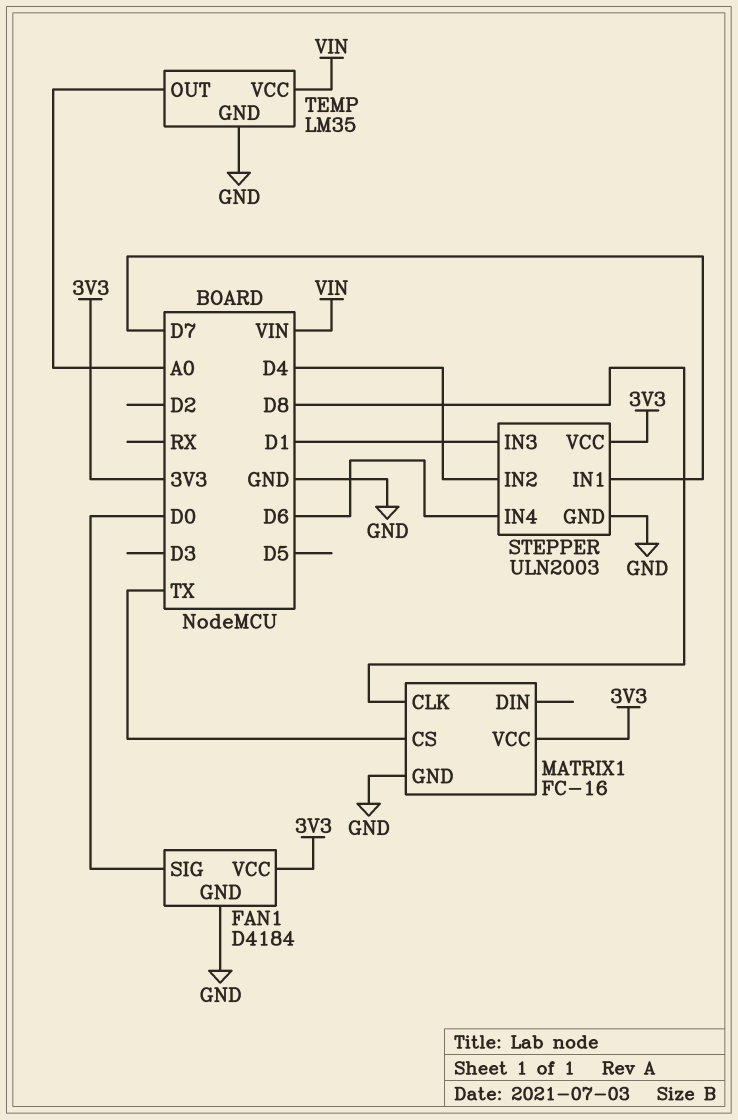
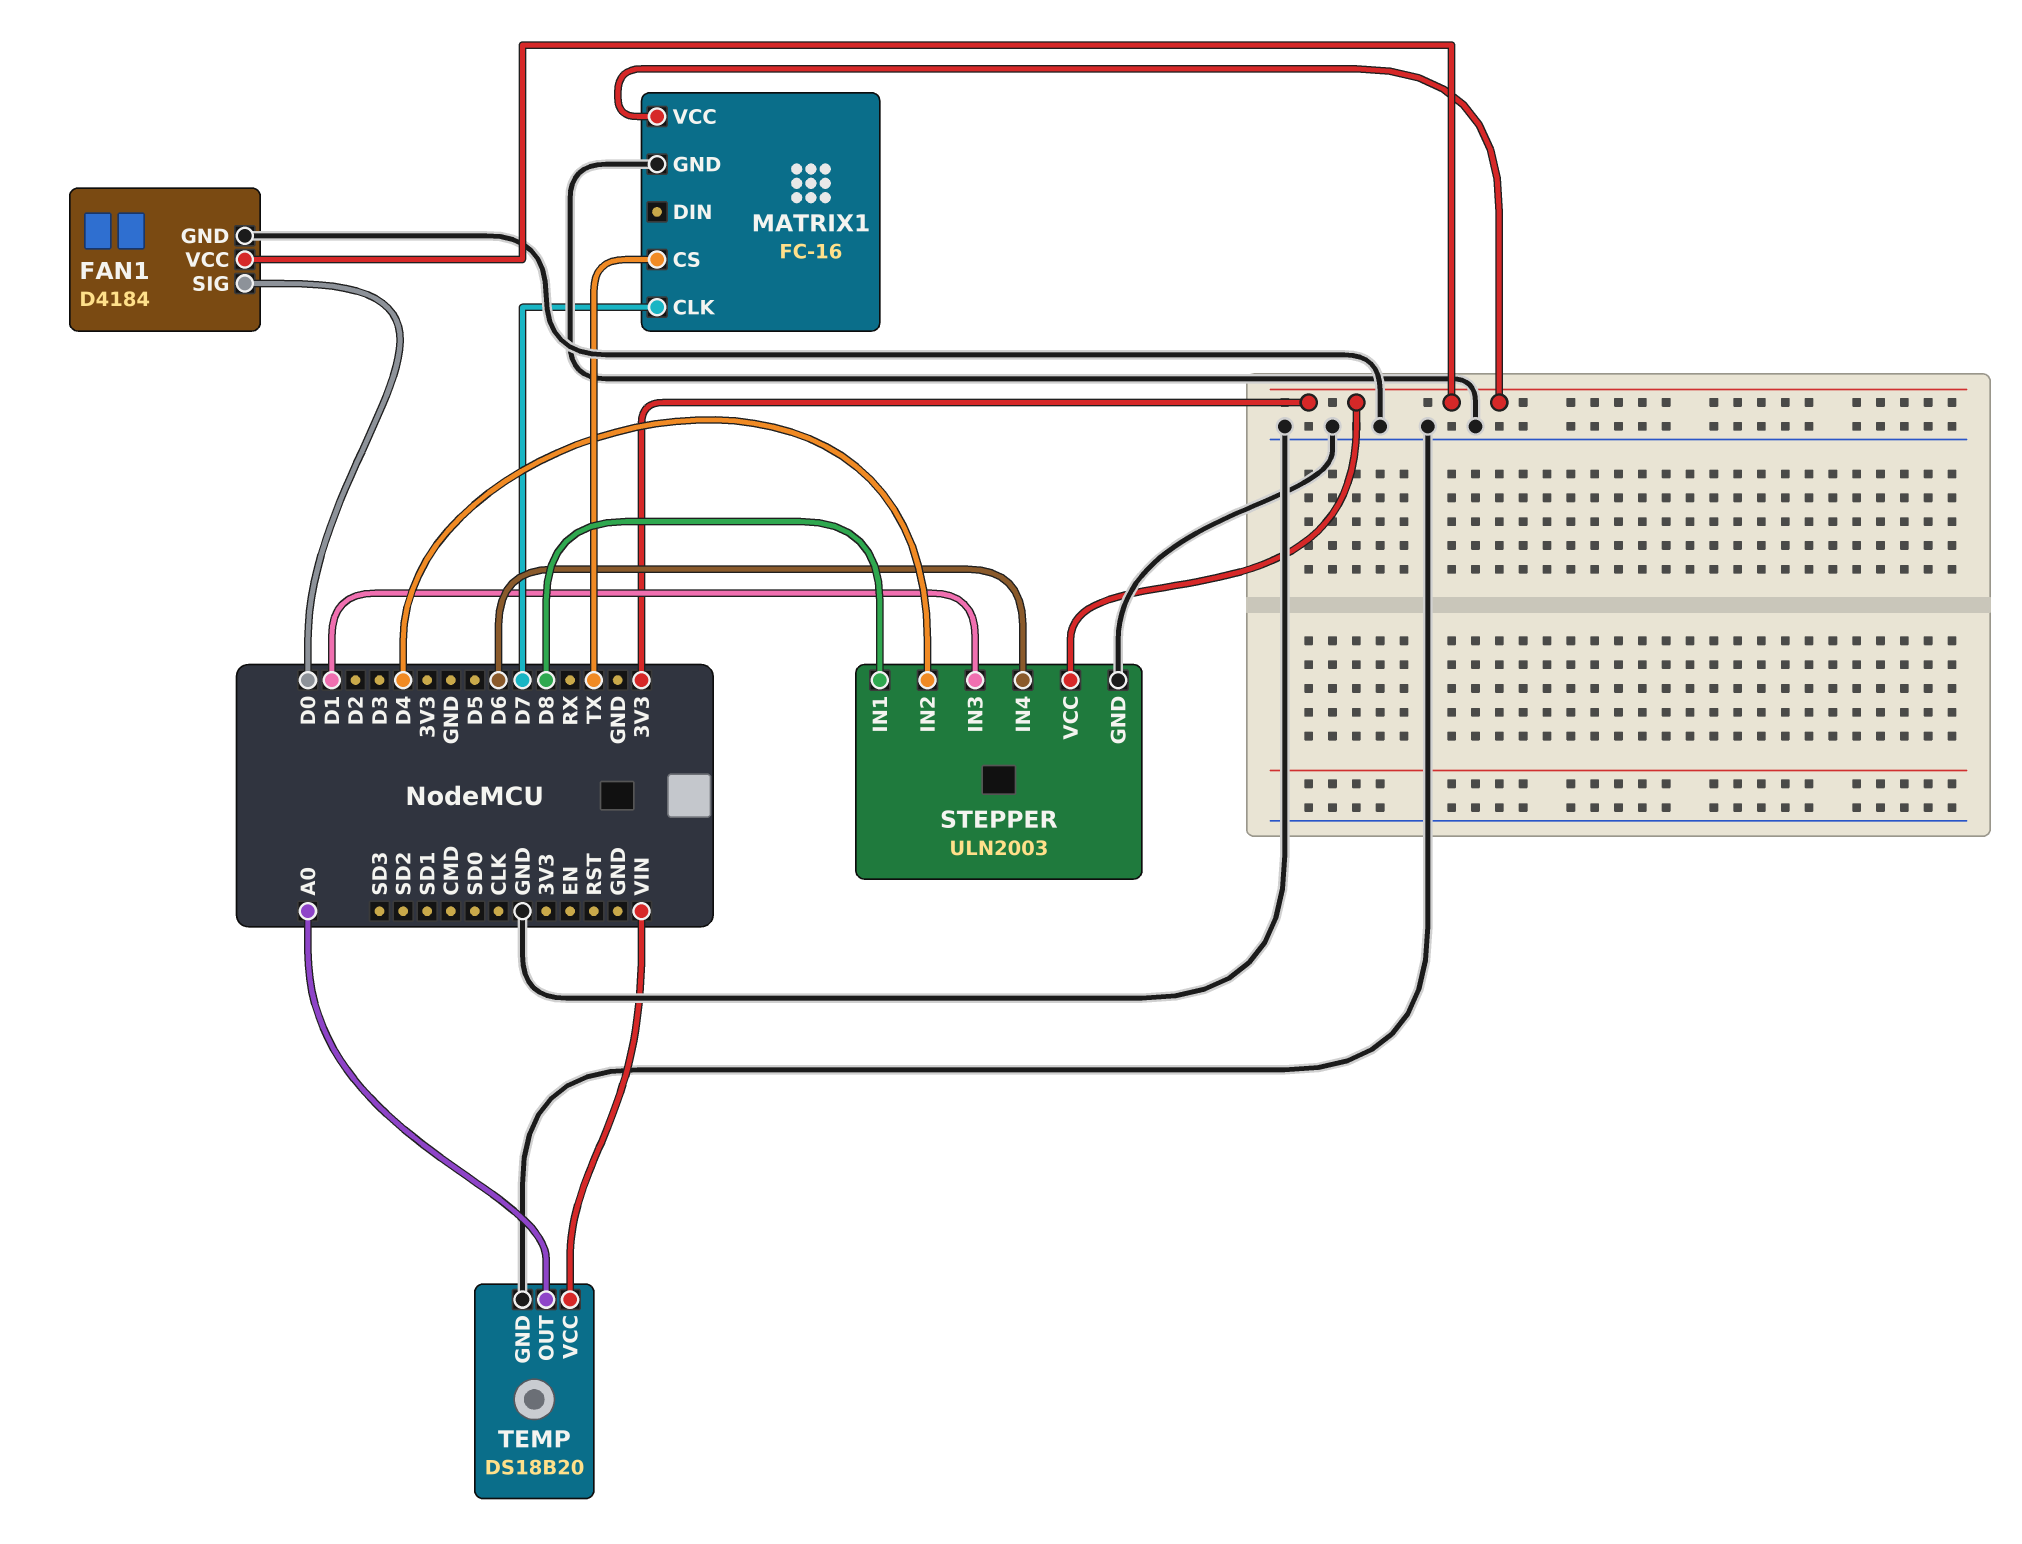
MATRIX1 pin CLK: D8 -> D7
STEPPER pin IN1: D7 -> D8
TEMP: LM35 -> DS18B20

